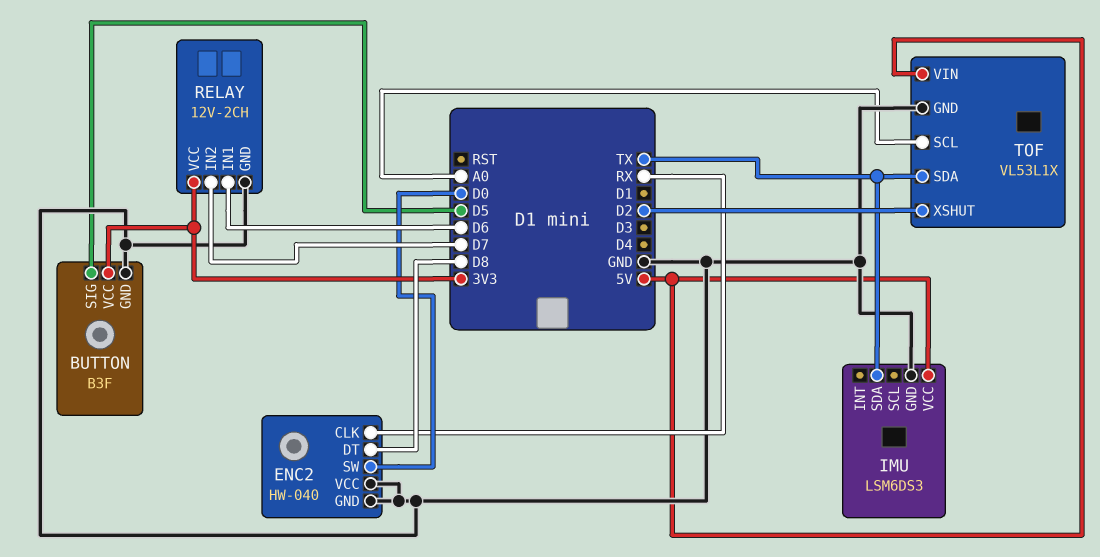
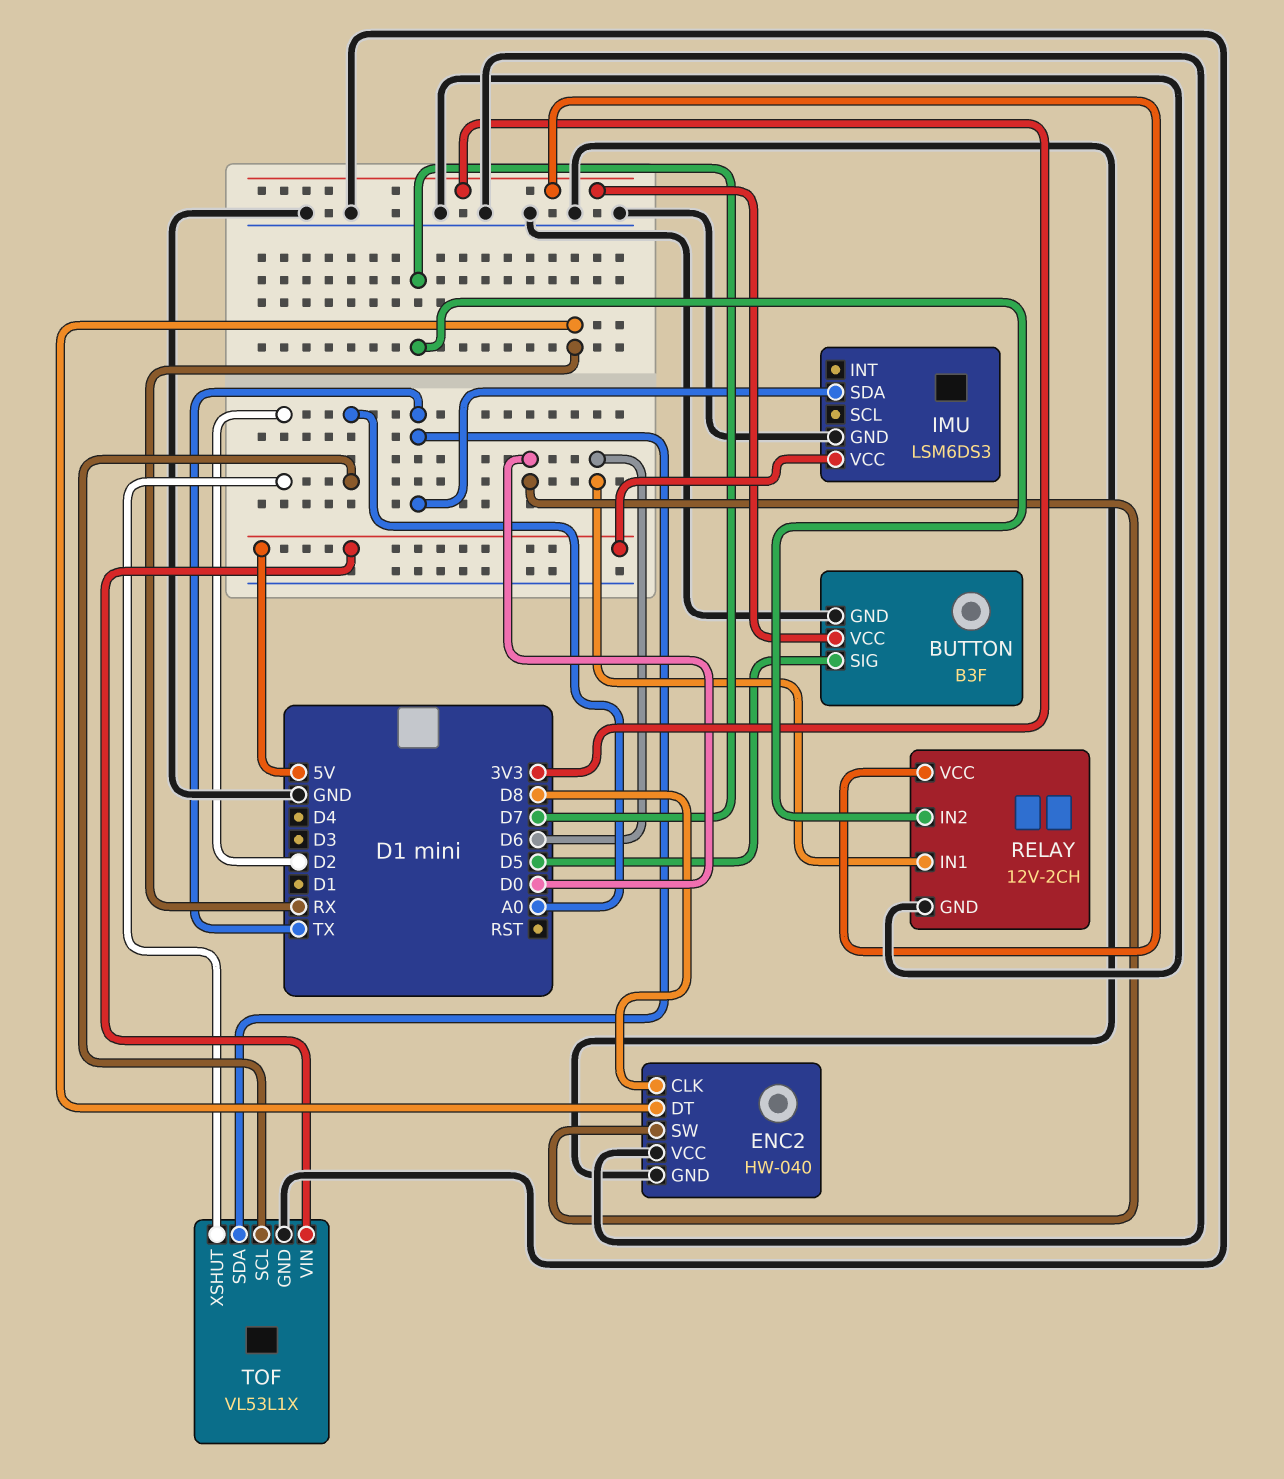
ENC2 pin CLK: RX -> D8
ENC2 pin DT: D8 -> RX

